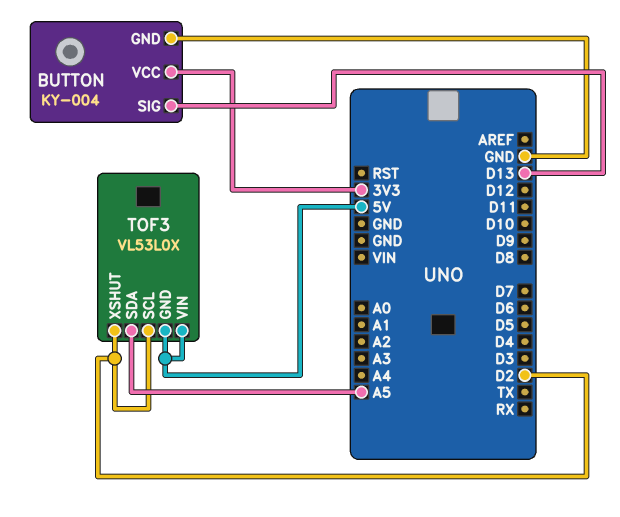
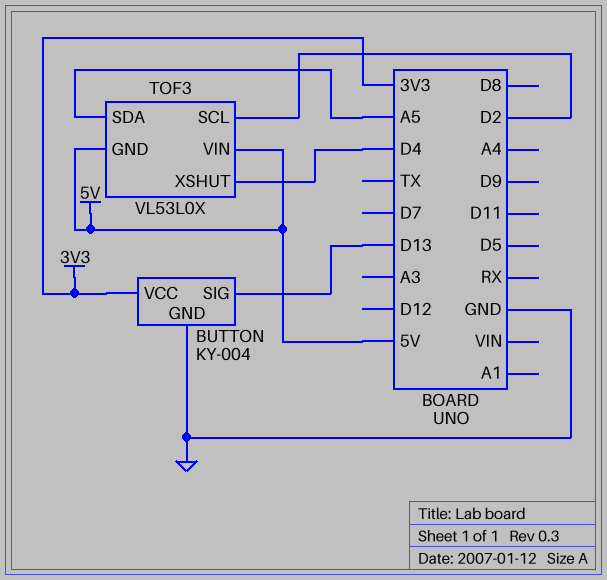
TOF3 pin XSHUT: D2 -> D4

